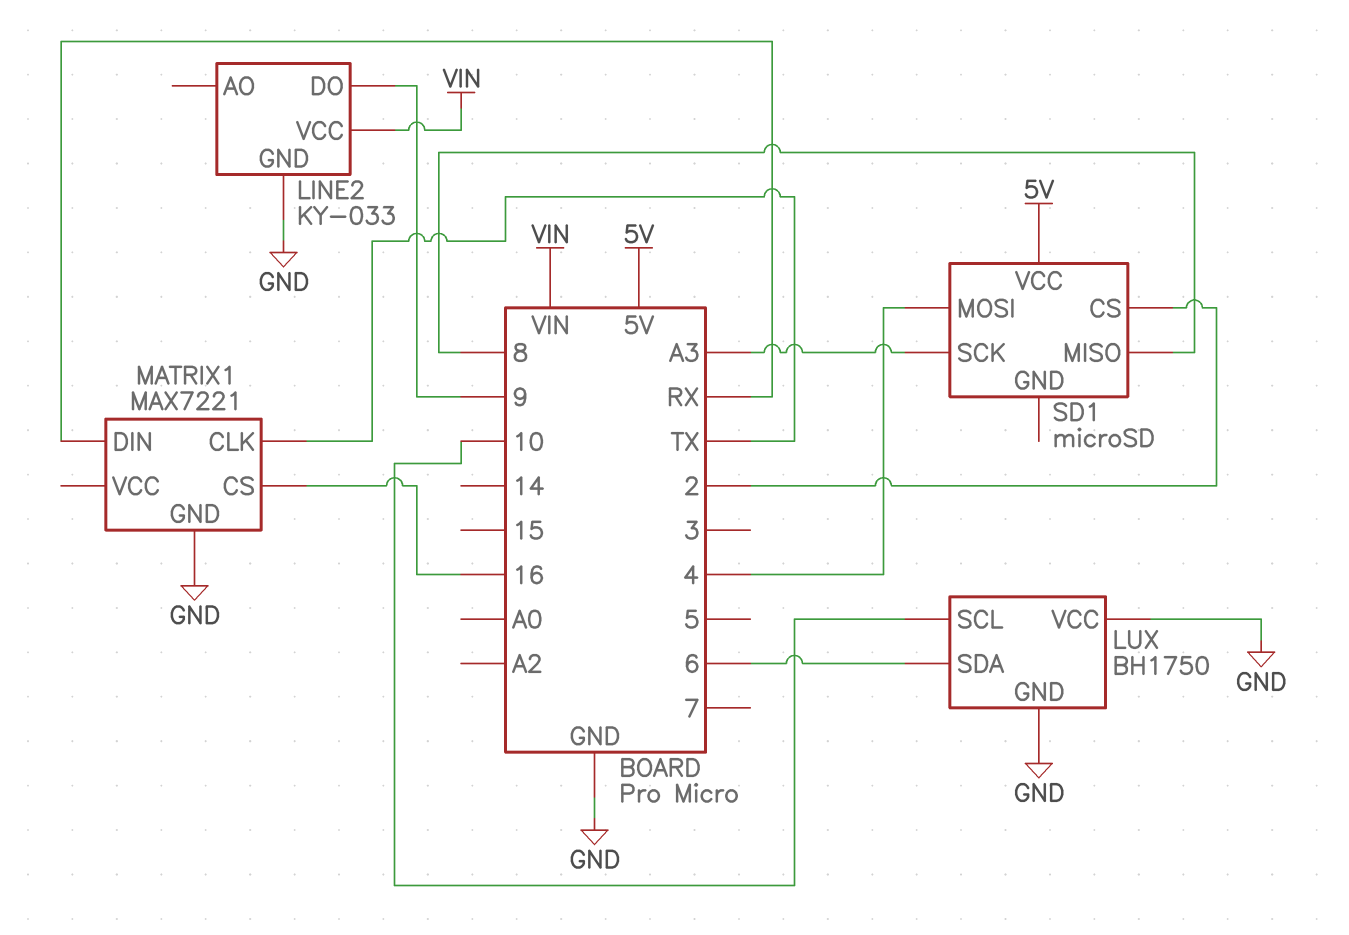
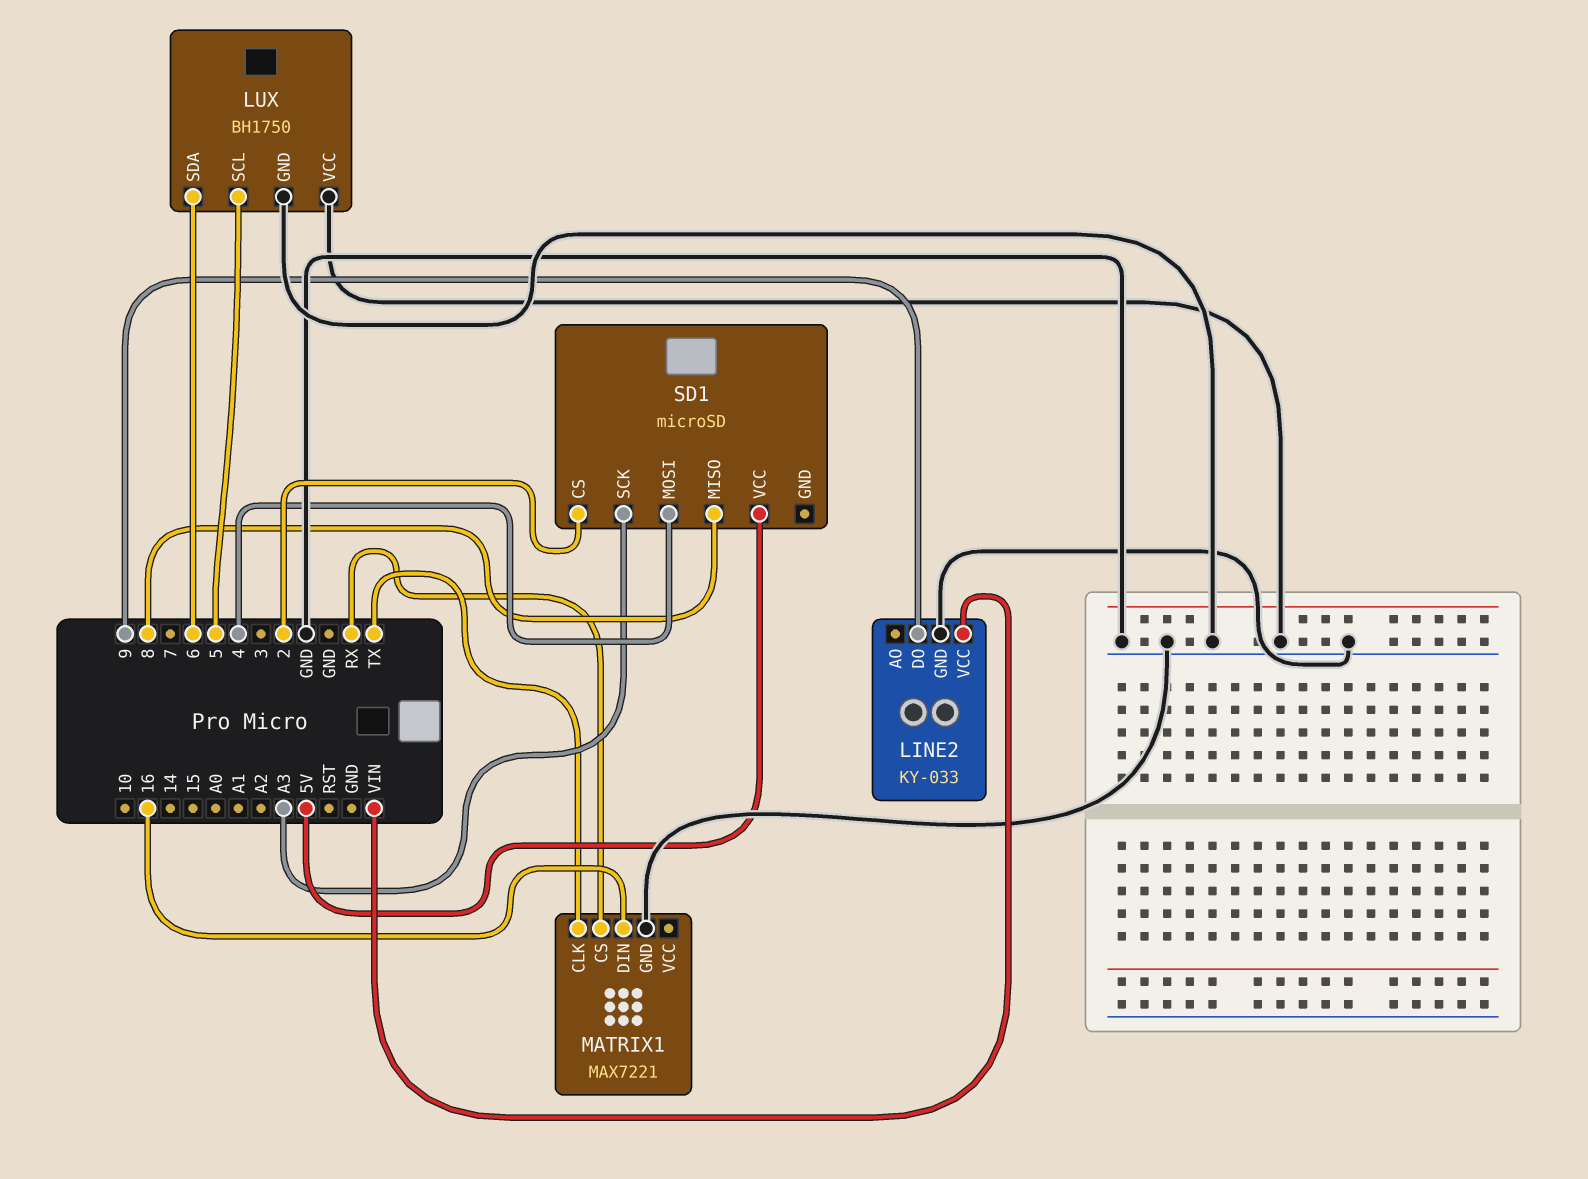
LUX pin SCL: 10 -> 5
MATRIX1 pin CS: 16 -> RX
MATRIX1 pin DIN: RX -> 16

